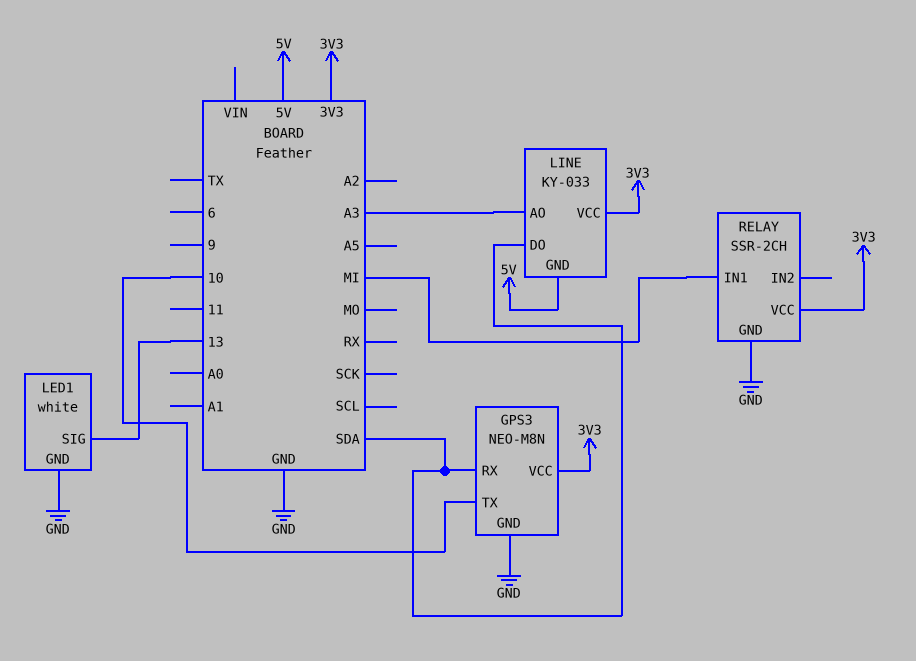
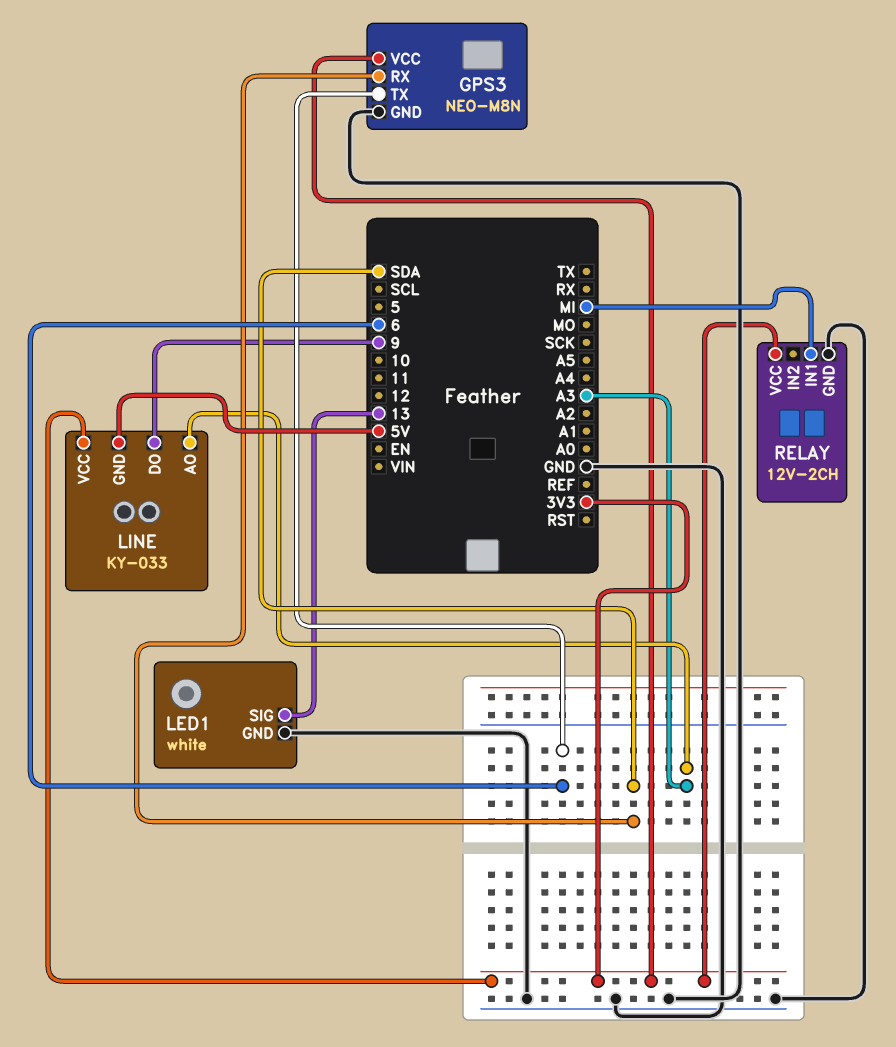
GPS3 pin TX: 10 -> 6
LINE pin DO: SDA -> 9
RELAY: SSR-2CH -> 12V-2CH

